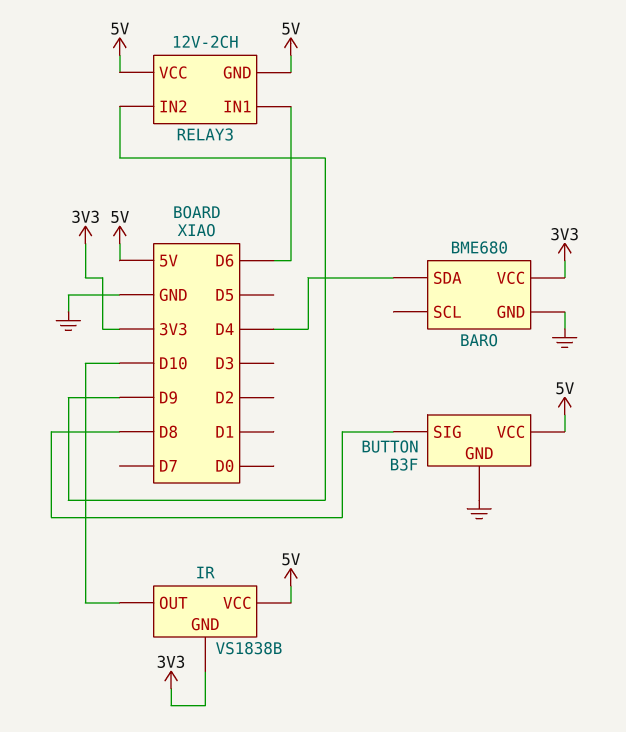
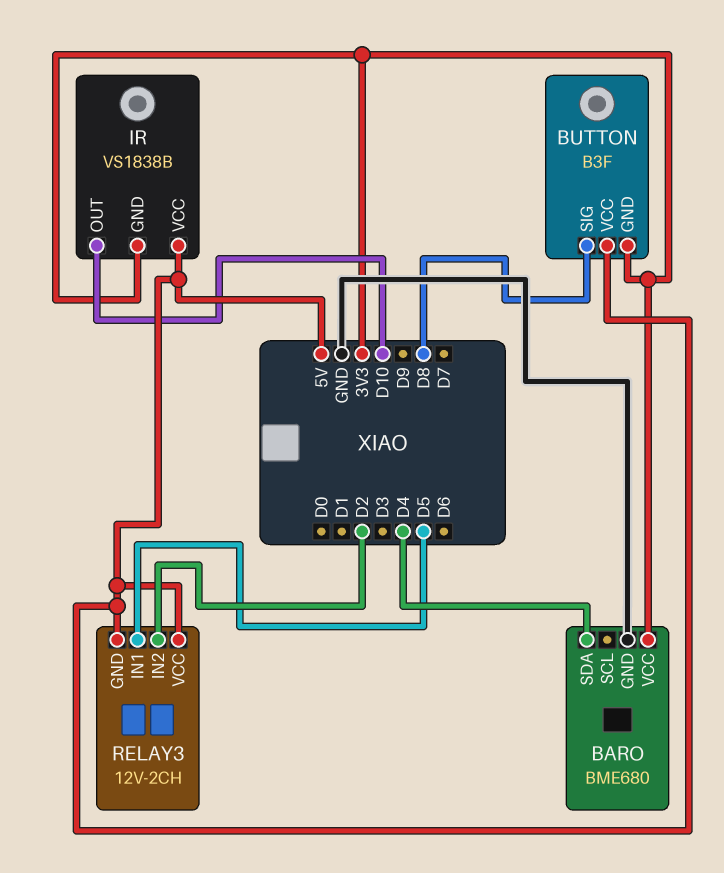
BUTTON pin GND: GND -> 3V3
RELAY3 pin IN1: D6 -> D5
RELAY3 pin IN2: D9 -> D2

